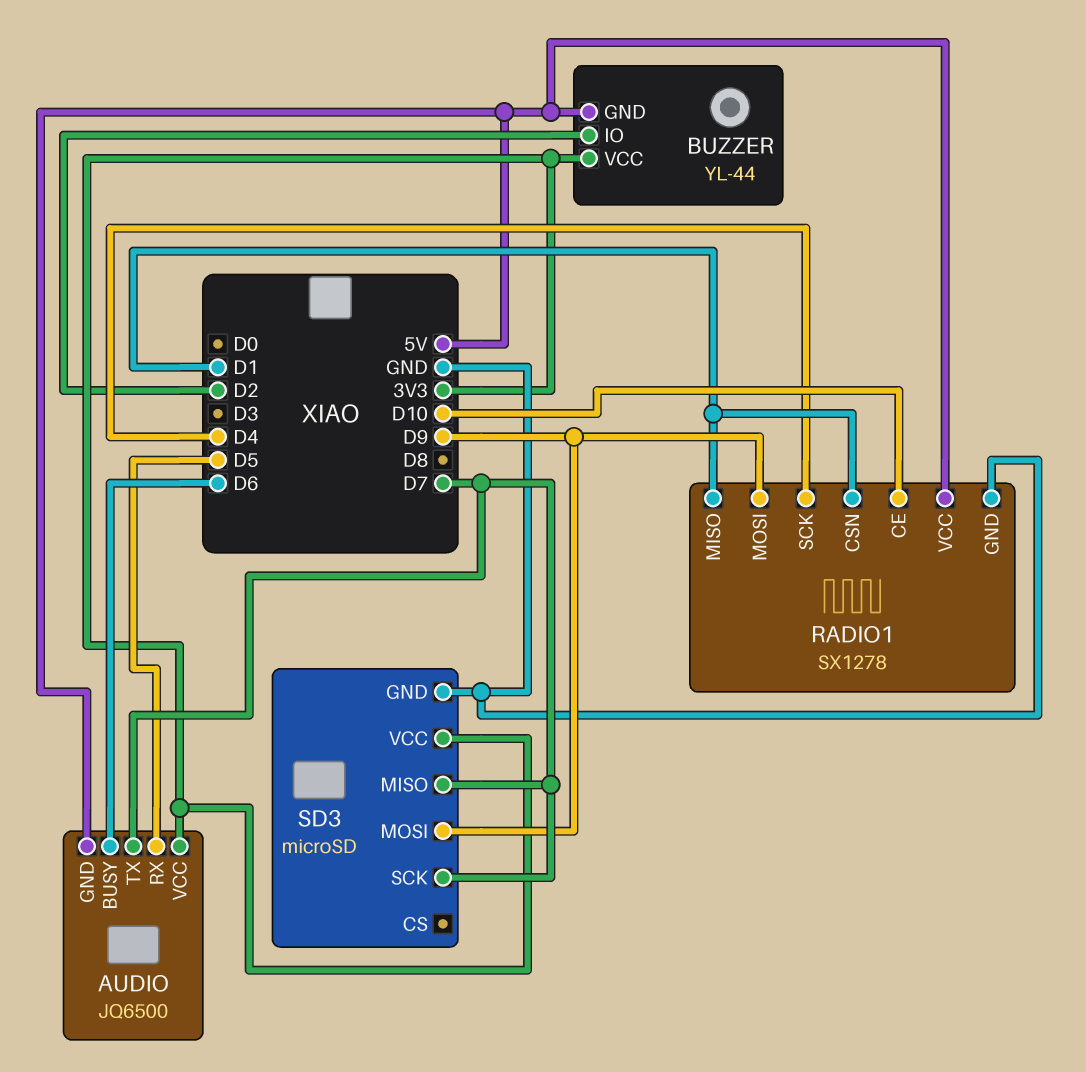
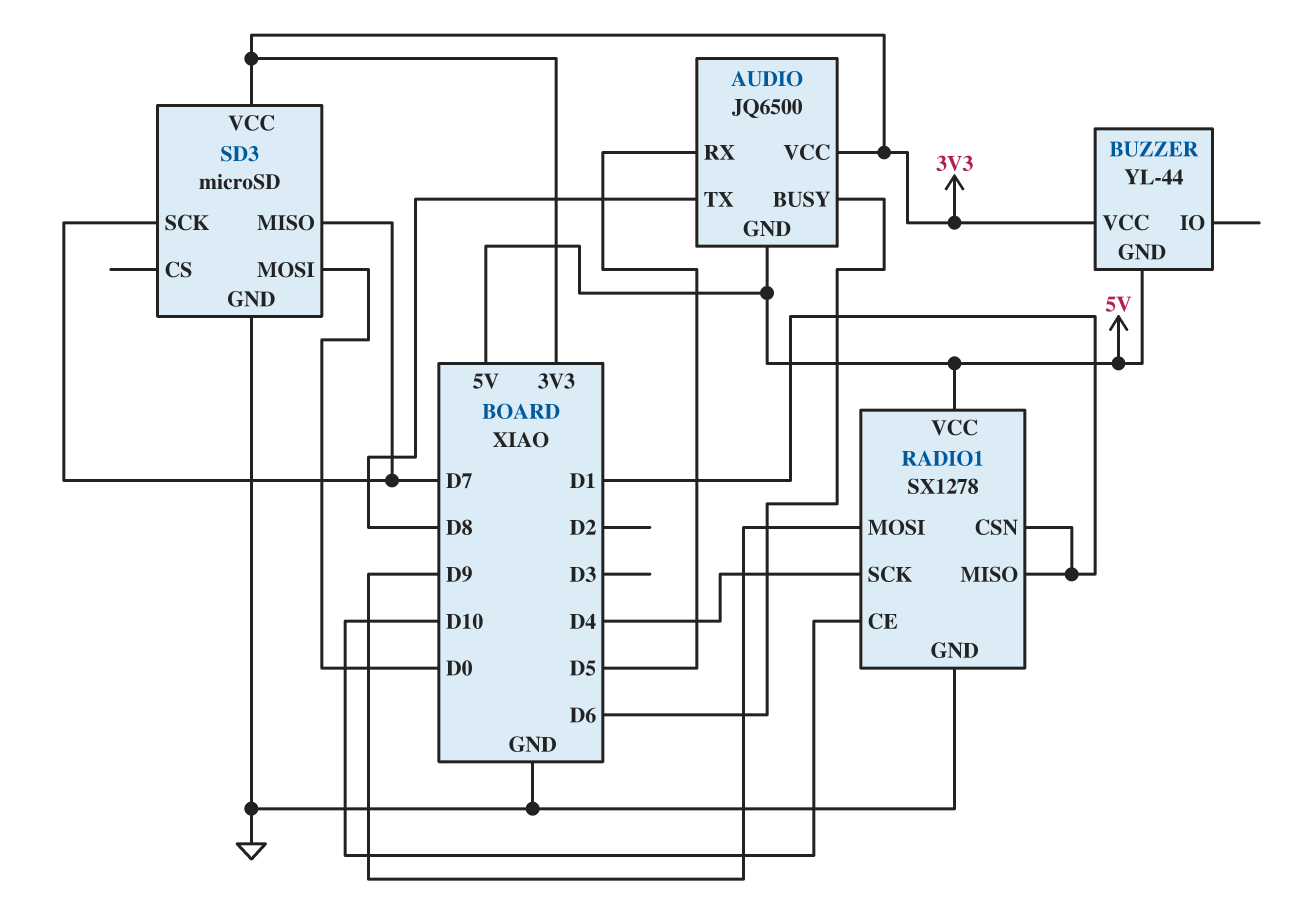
AUDIO pin TX: D7 -> D8
BUZZER pin IO: D2 -> none
SD3 pin MOSI: D9 -> D0

